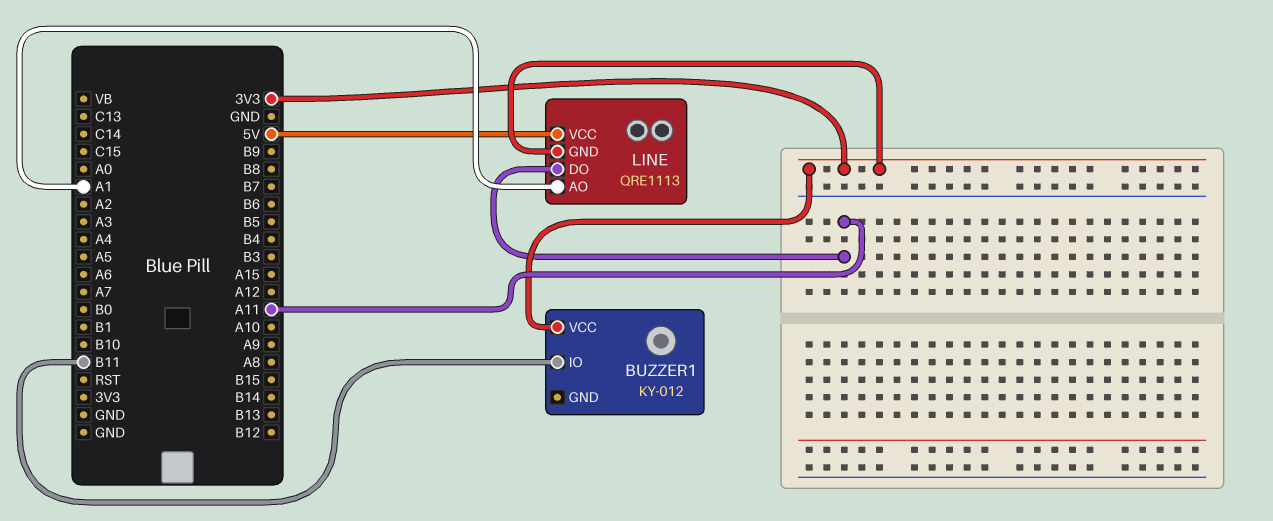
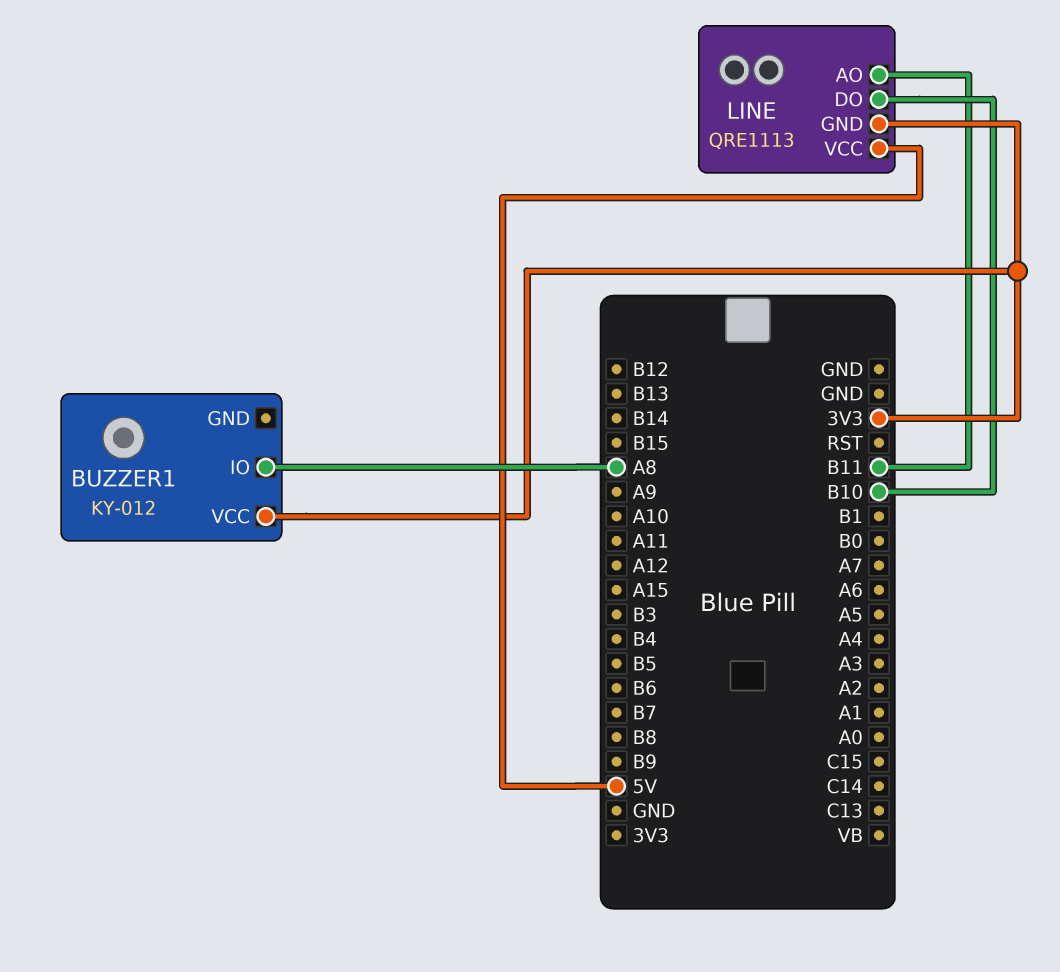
BUZZER1 pin IO: B11 -> A8
LINE pin AO: A1 -> B11
LINE pin DO: A11 -> B10

